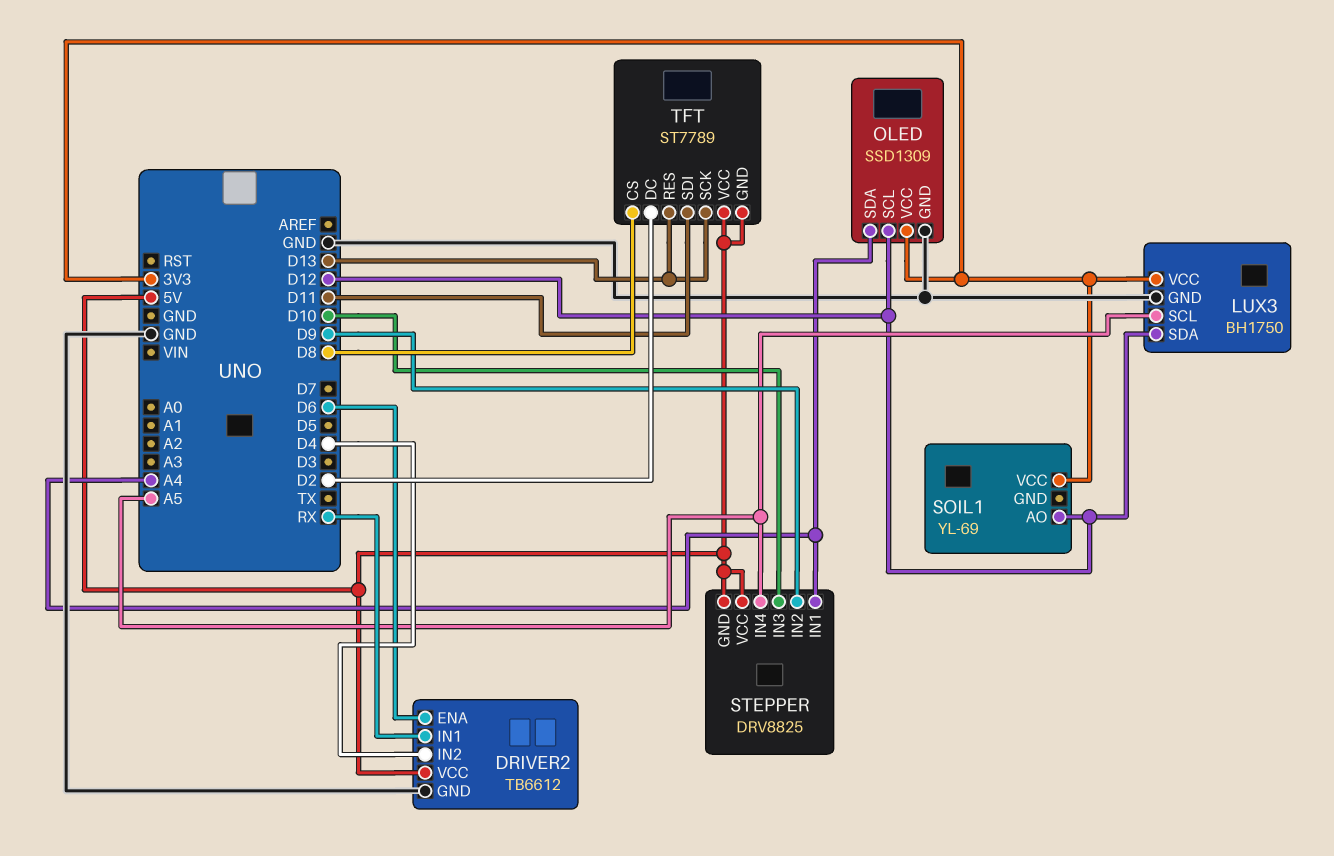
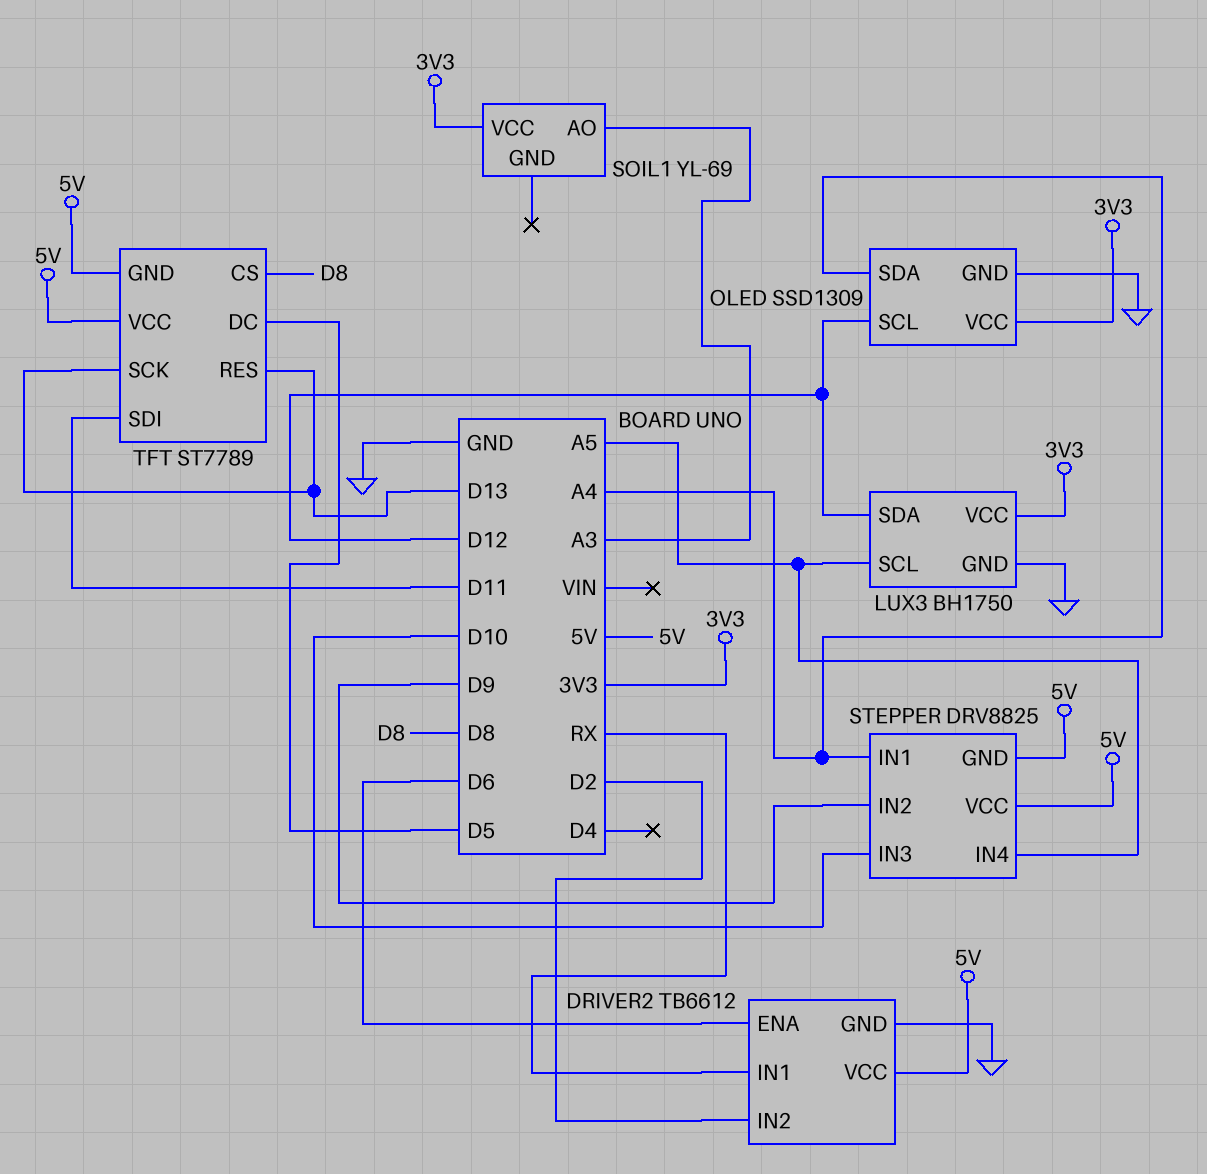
DRIVER2 pin IN2: D4 -> D2
SOIL1 pin AO: D12 -> A3
TFT pin DC: D2 -> D5

